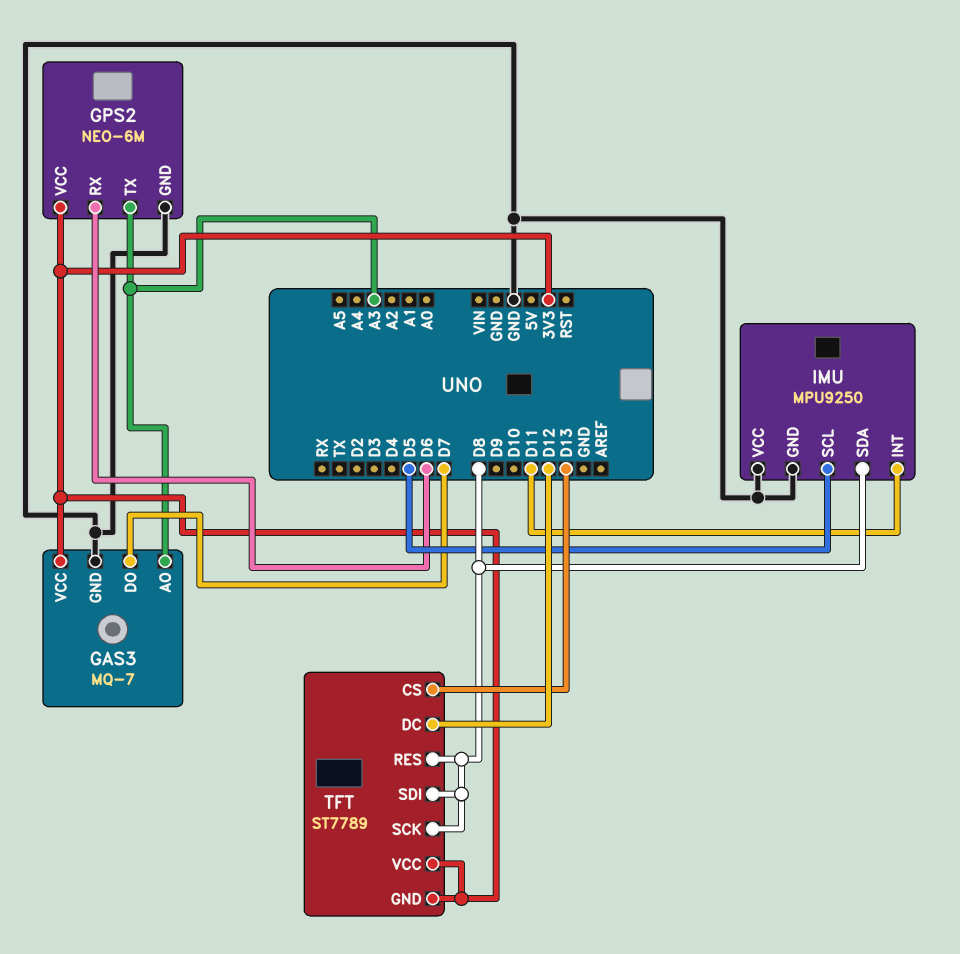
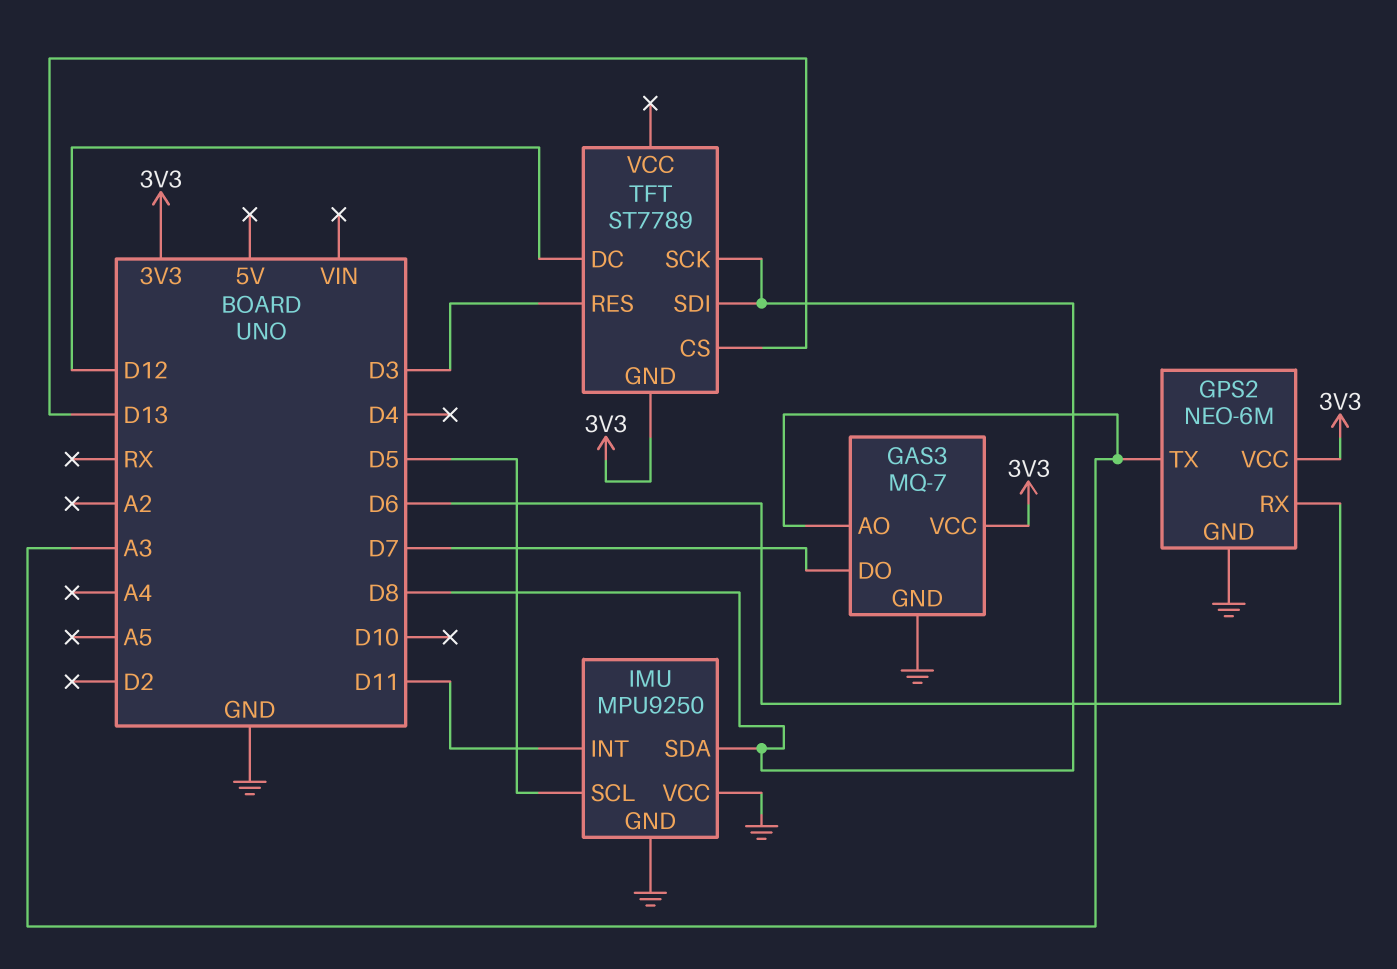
TFT pin RES: D8 -> D3
TFT pin VCC: 3V3 -> none

